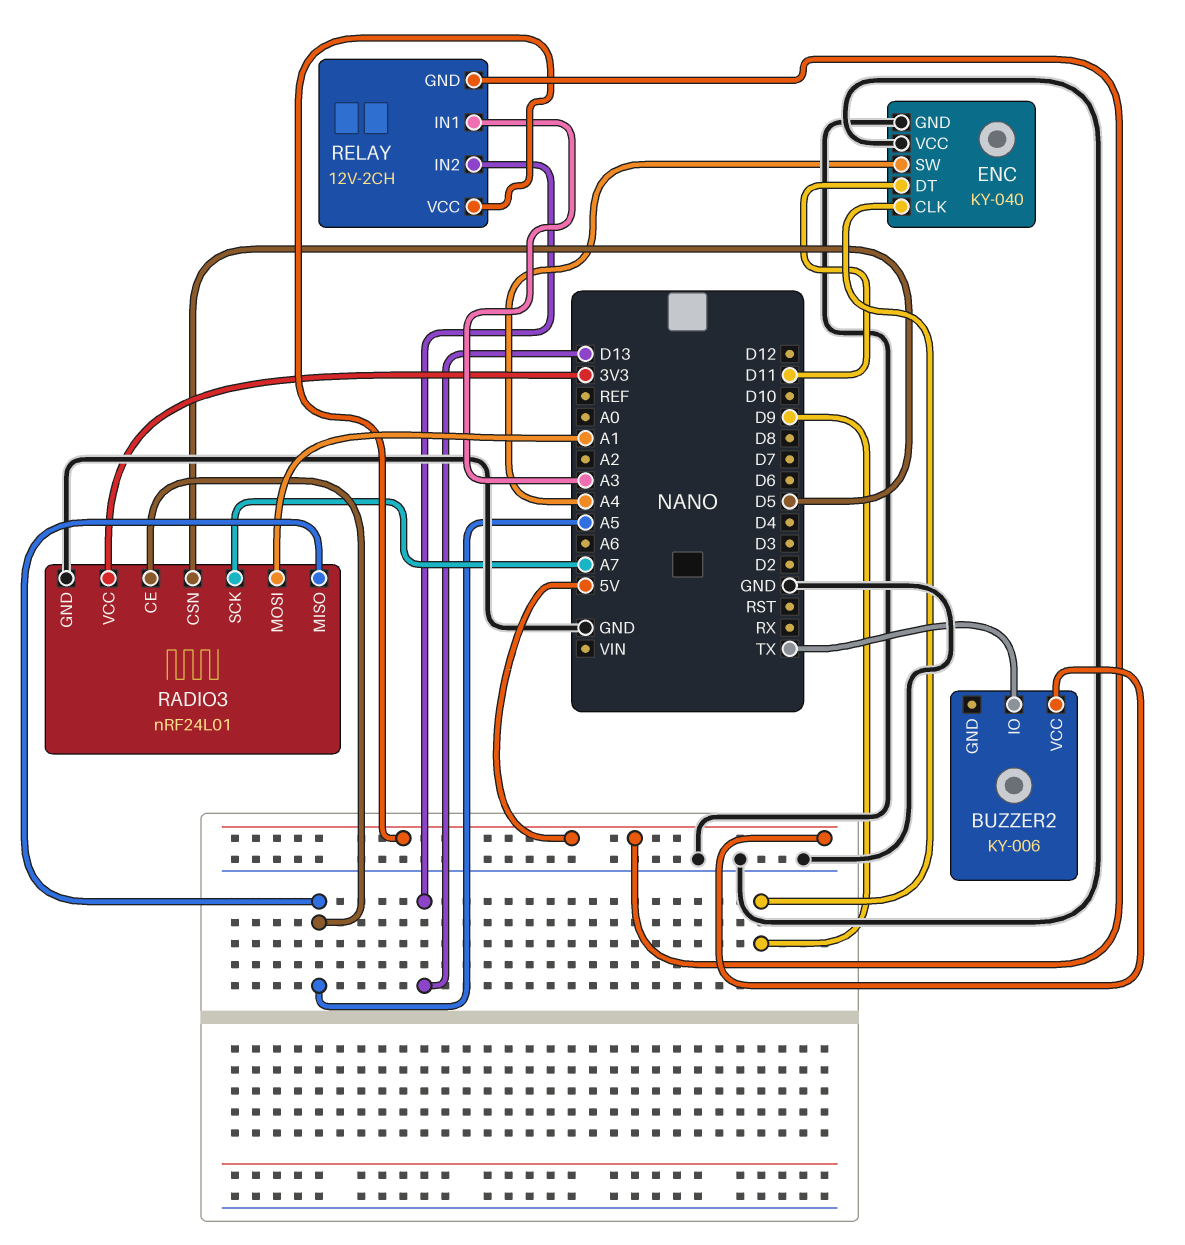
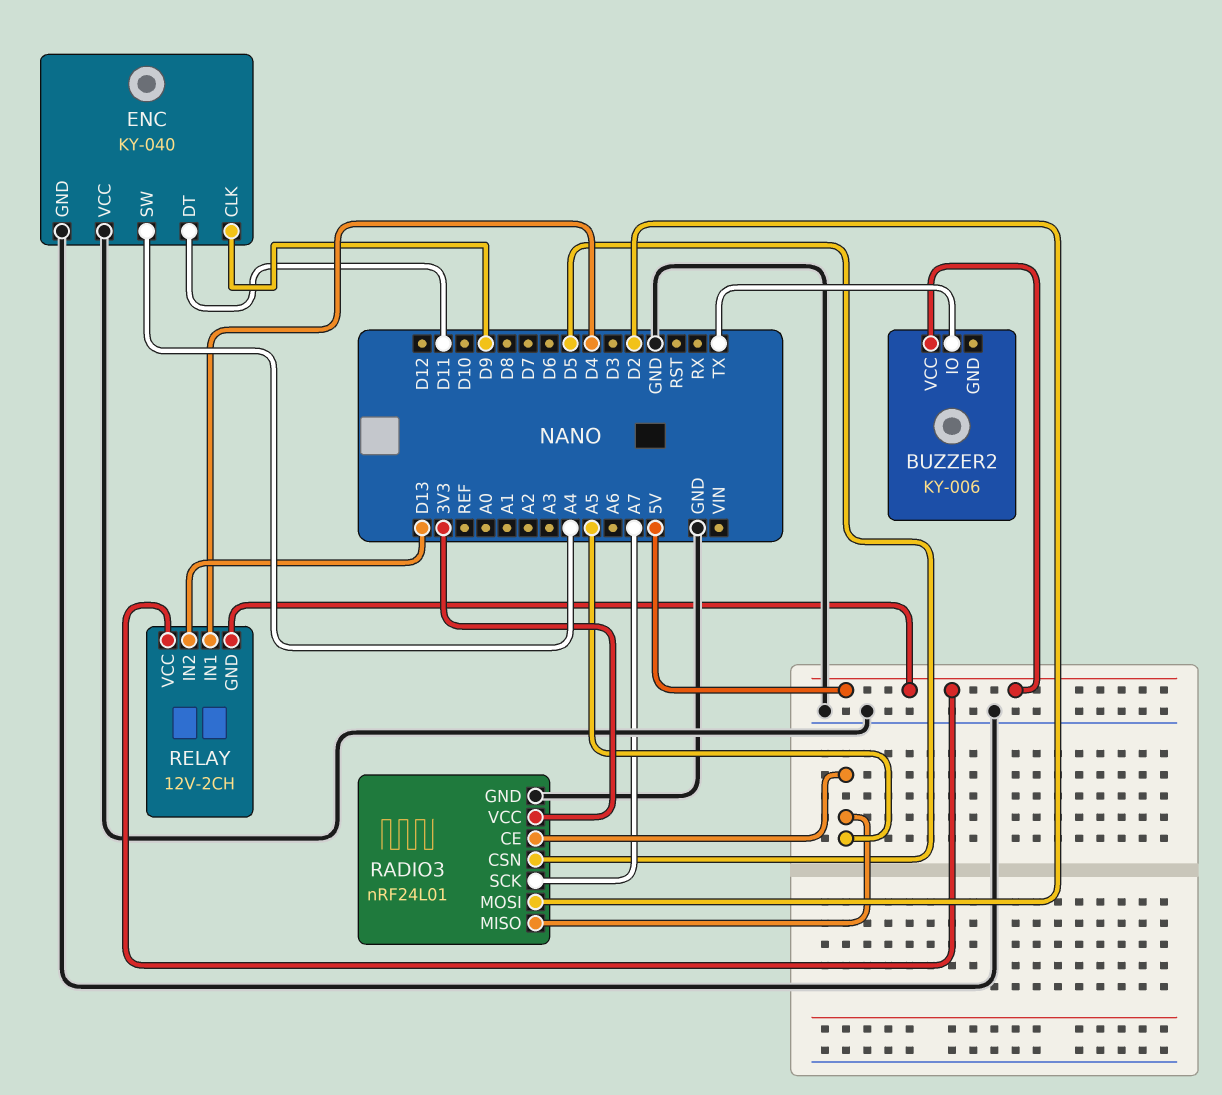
RADIO3 pin MOSI: A1 -> D2
RELAY pin IN1: A3 -> D4

